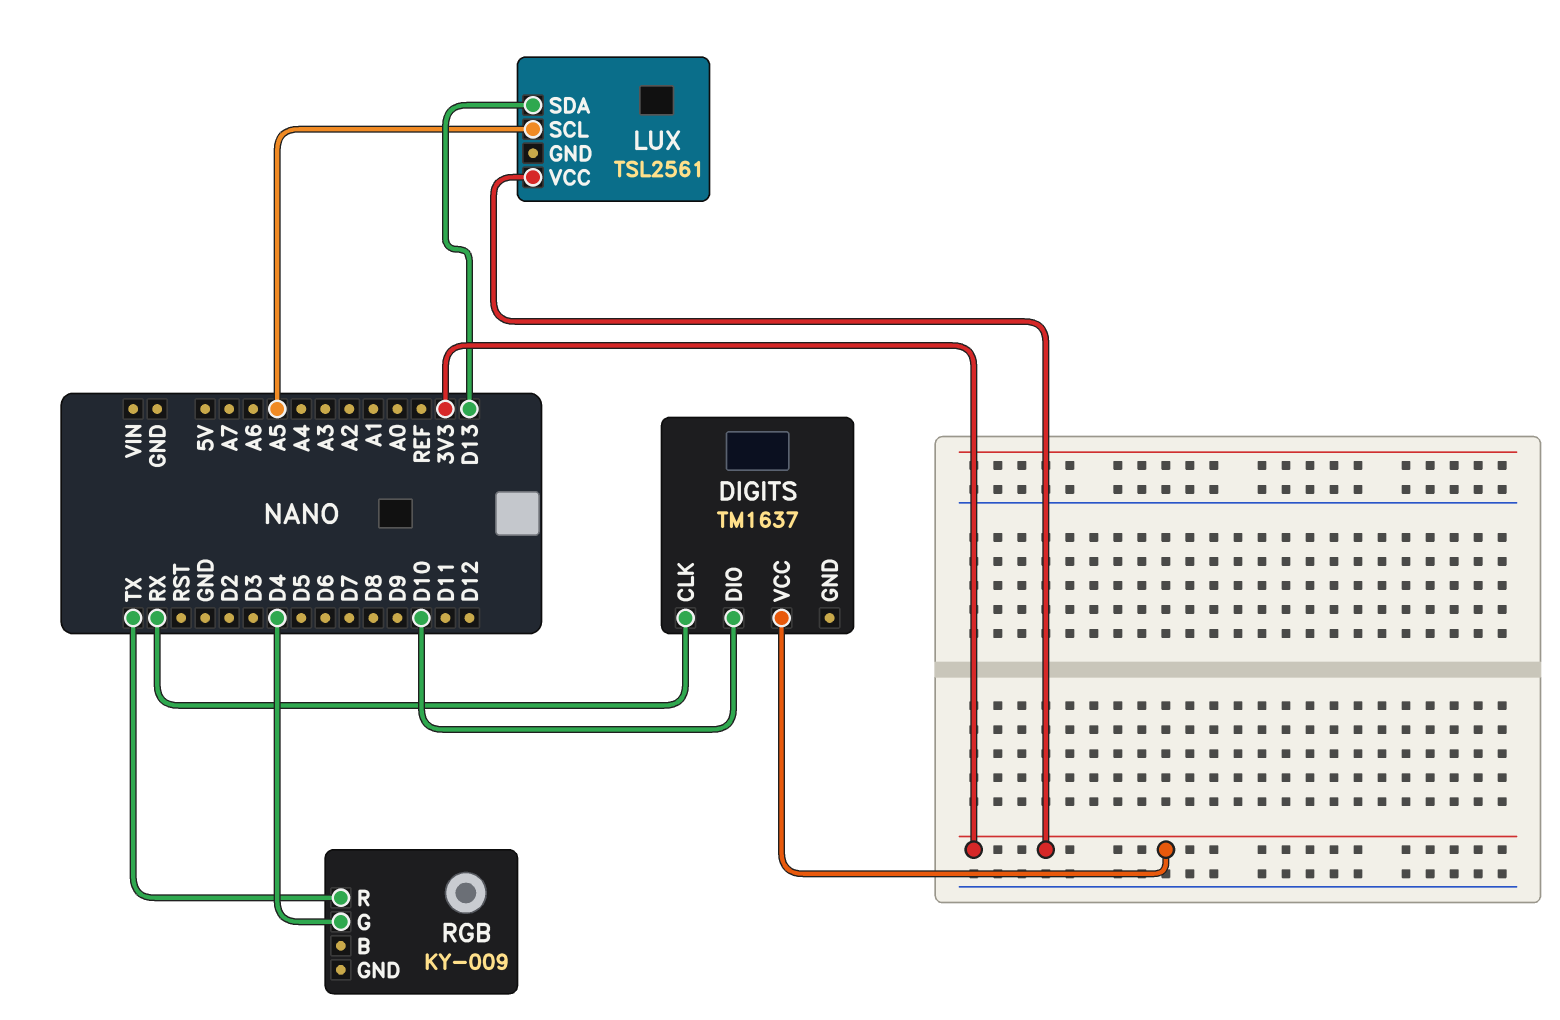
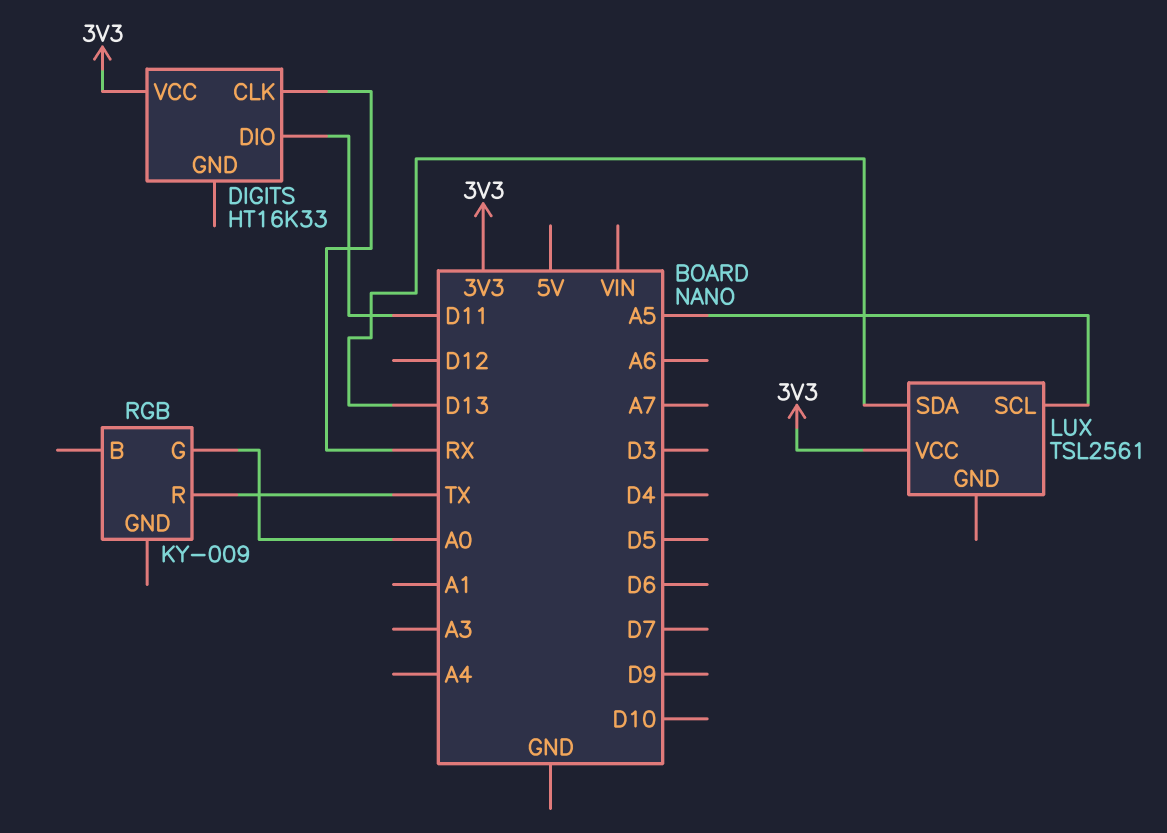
DIGITS: TM1637 -> HT16K33
DIGITS pin DIO: D10 -> D11
RGB pin G: D4 -> A0

